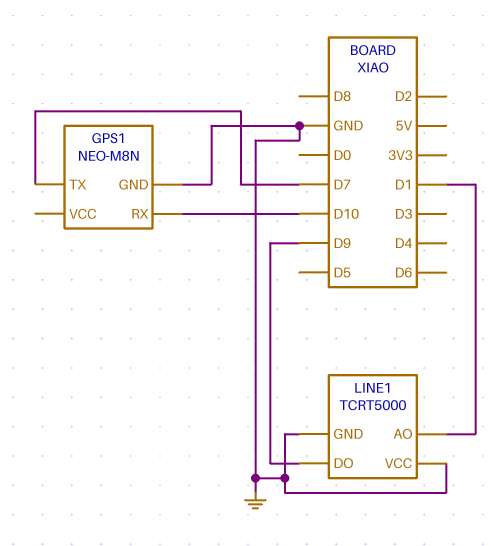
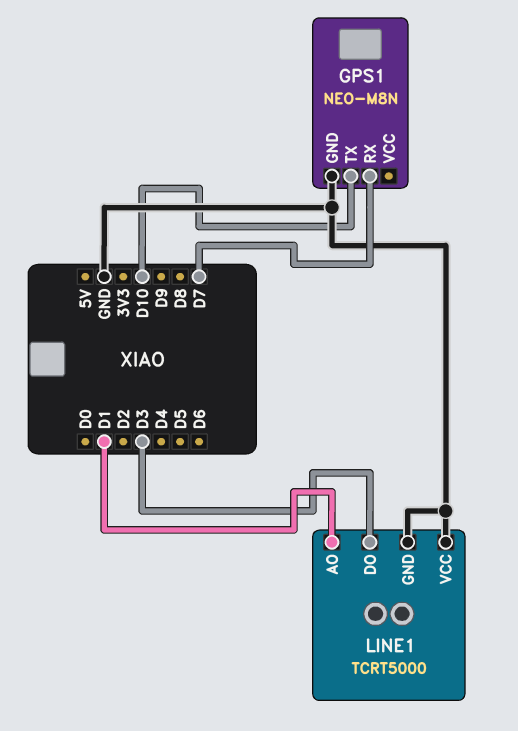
GPS1 pin RX: D10 -> D7
GPS1 pin TX: D7 -> D10
LINE1 pin DO: D9 -> D3

